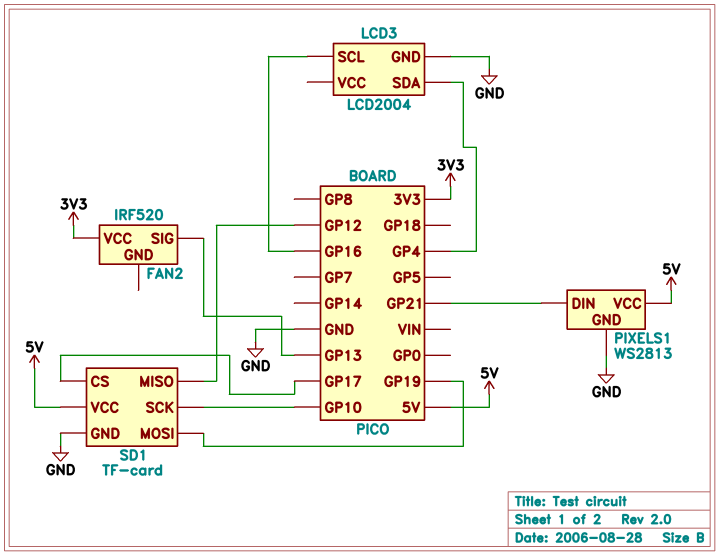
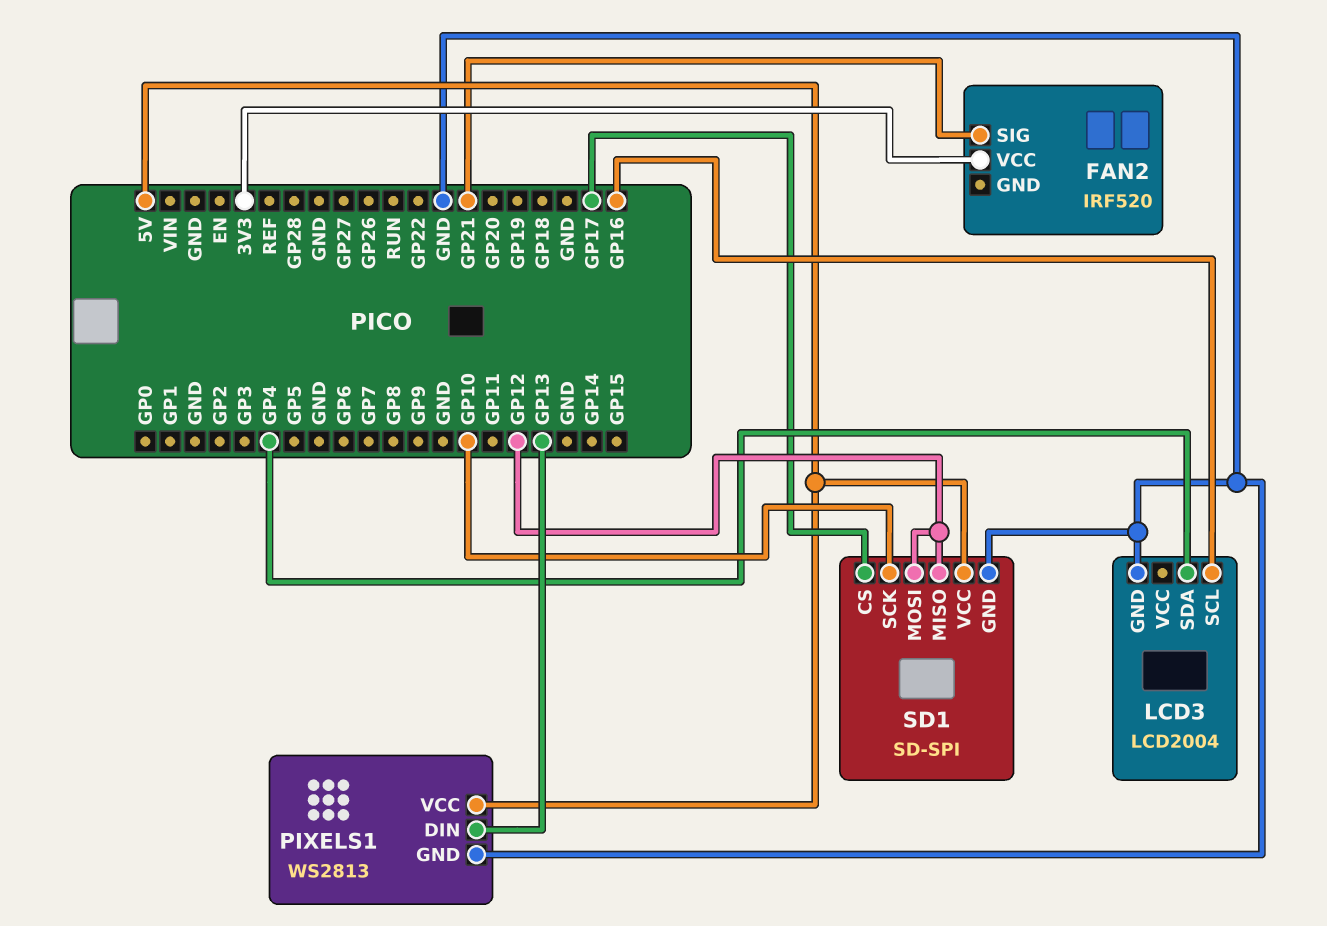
FAN2 pin SIG: GP13 -> GP21
PIXELS1 pin DIN: GP21 -> GP13
SD1: TF-card -> SD-SPI
SD1 pin MOSI: GP19 -> GP12

